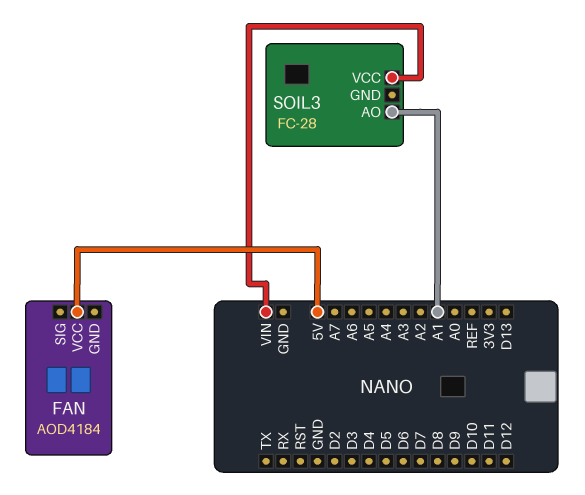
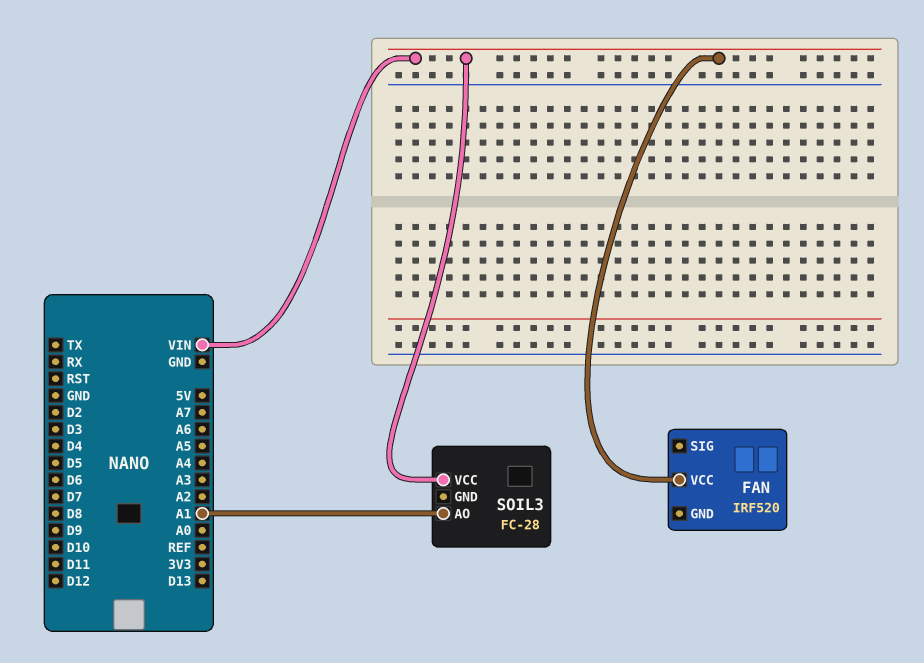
FAN: AOD4184 -> IRF520
FAN pin VCC: 5V -> VIN

